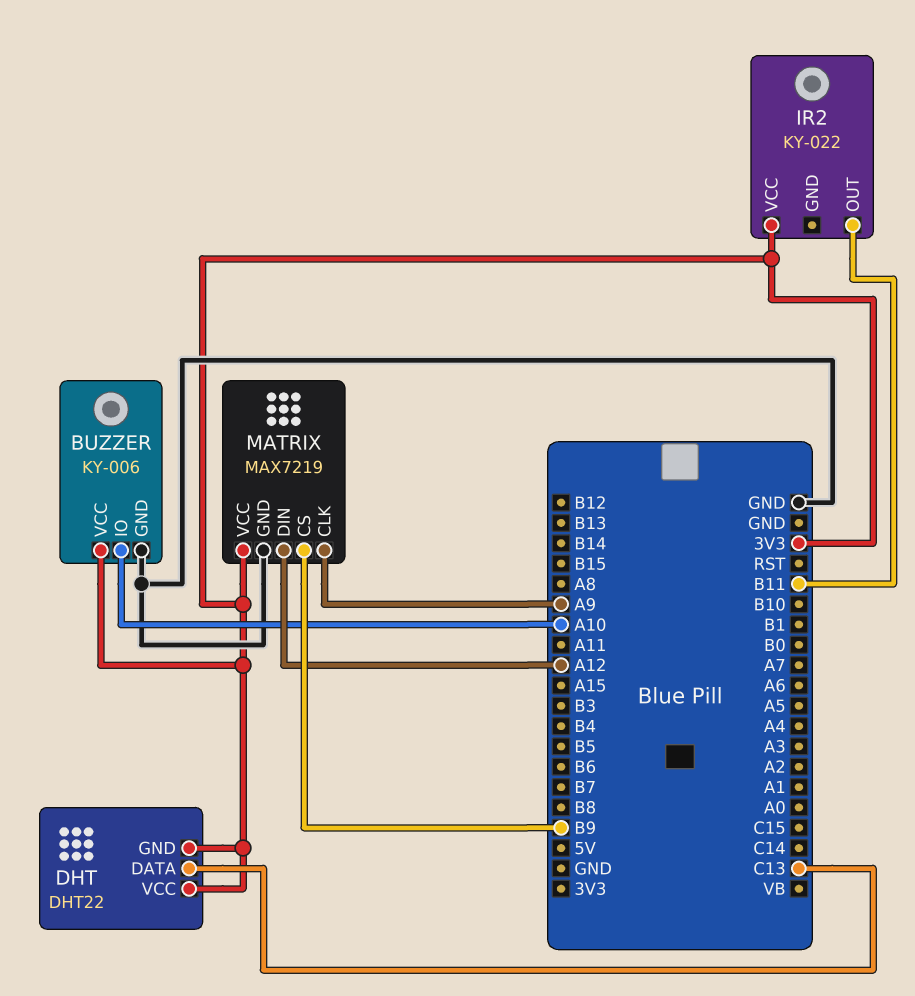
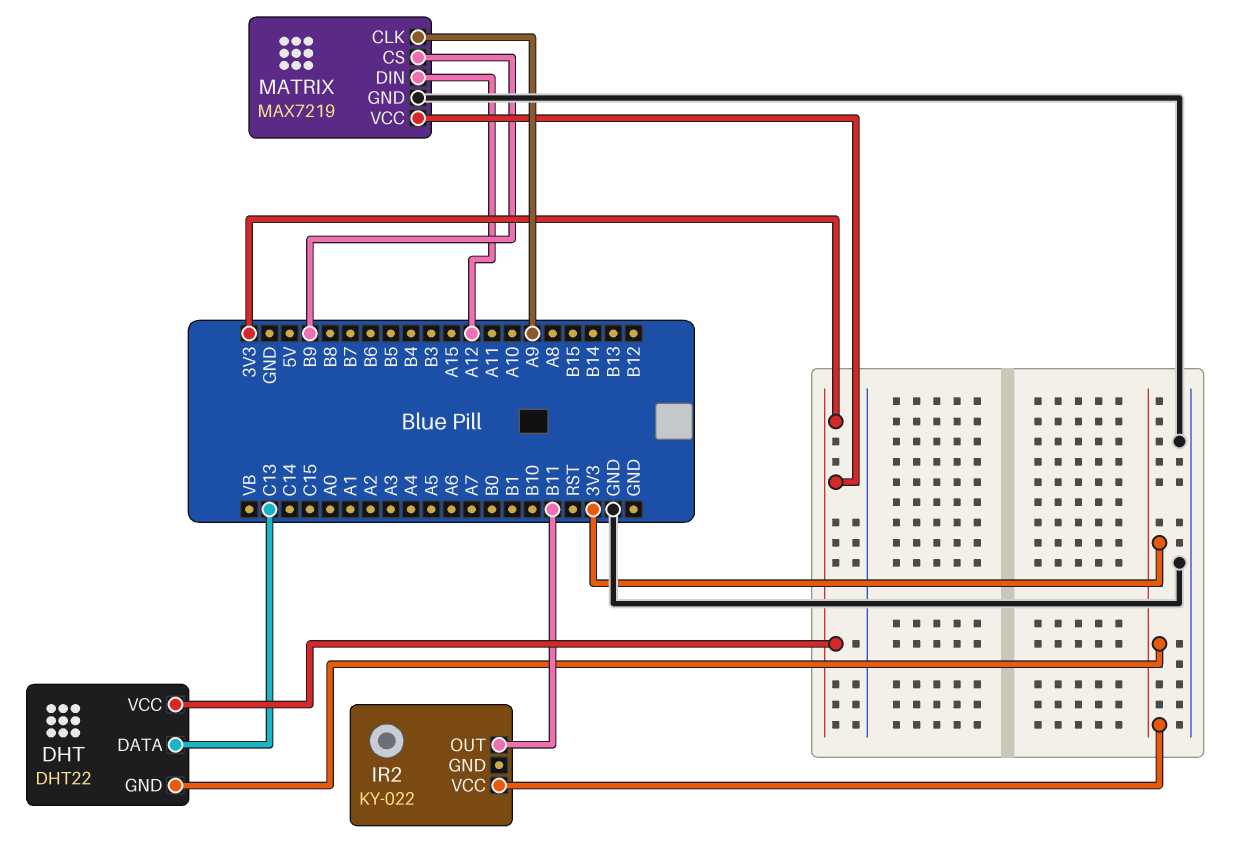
BUZZER: KY-006 -> none
BUZZER pin GND: GND -> none
BUZZER pin IO: A10 -> none
BUZZER pin VCC: 3V3 -> none

